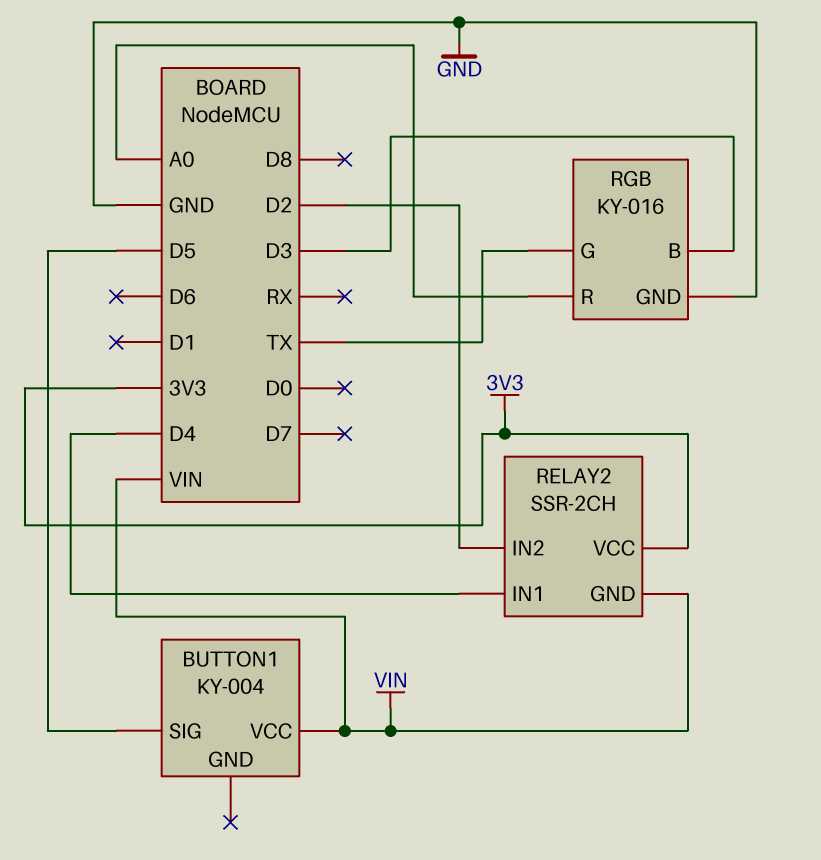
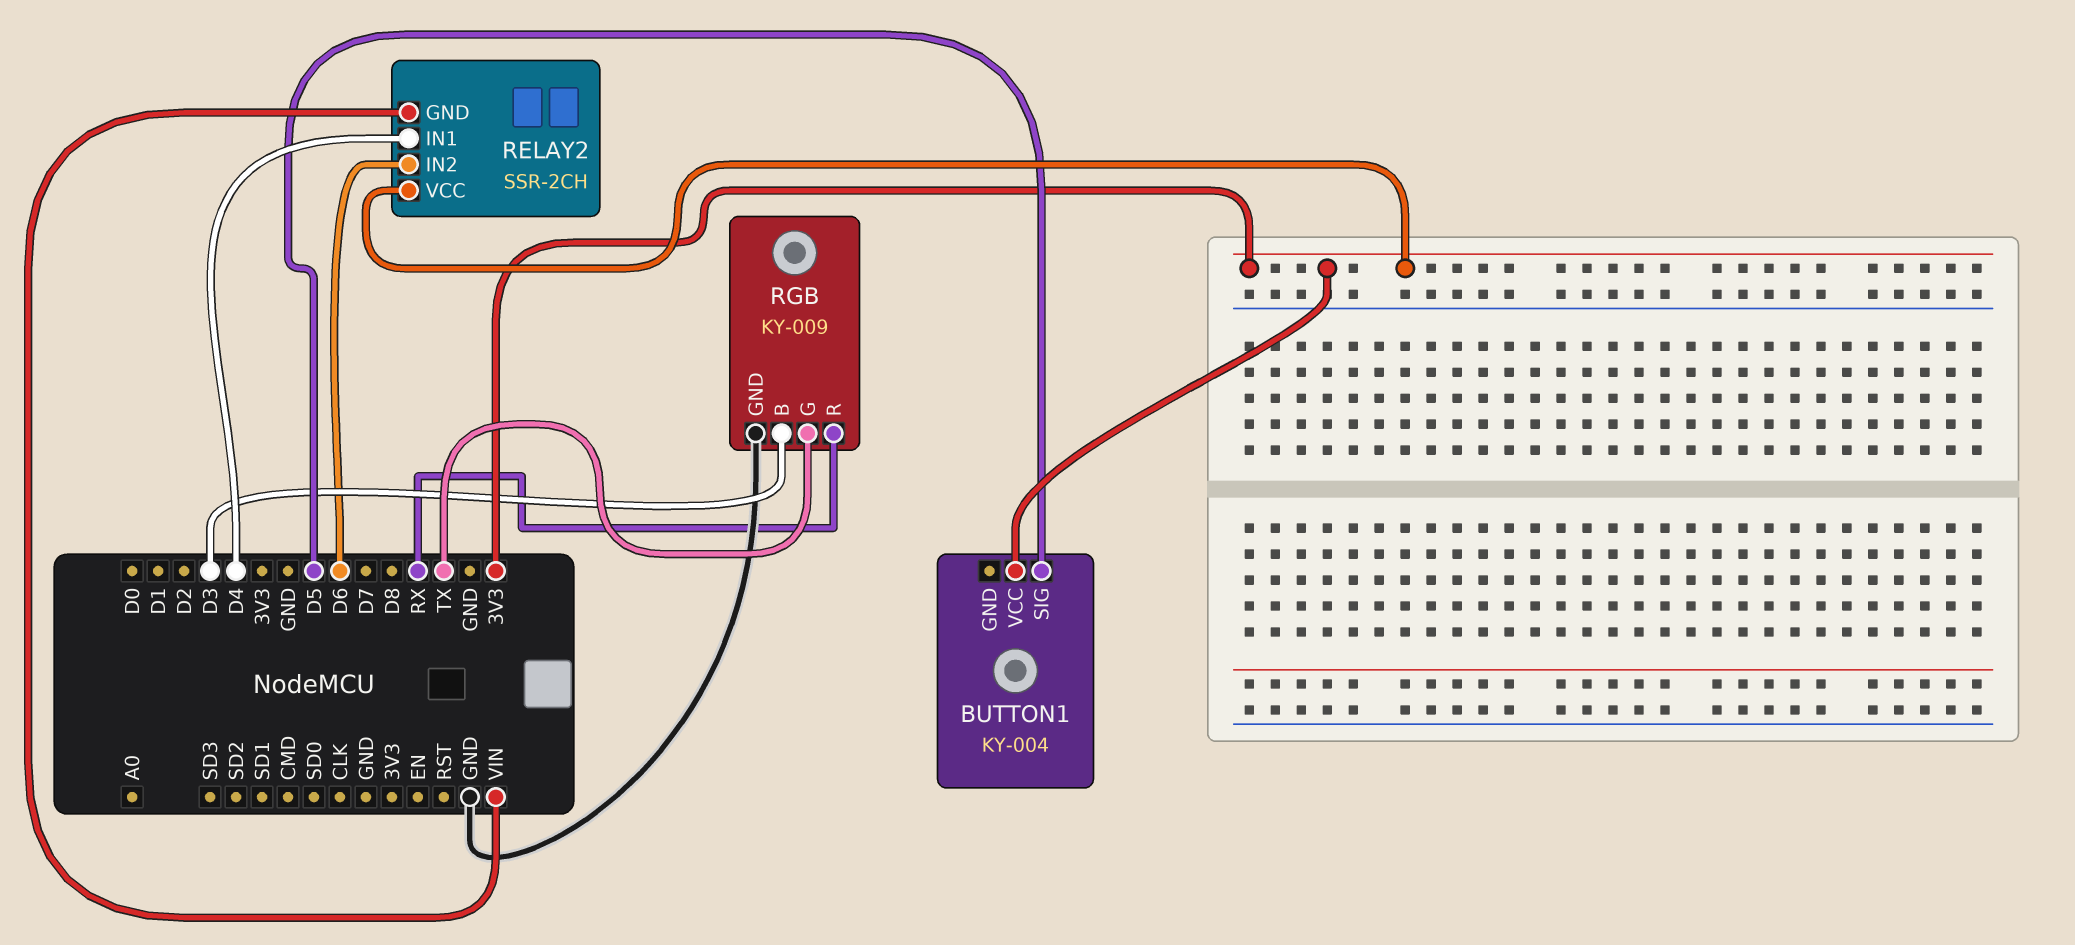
BUTTON1 pin VCC: VIN -> 3V3
RELAY2 pin IN2: D2 -> D6
RGB: KY-016 -> KY-009
RGB pin R: A0 -> RX

